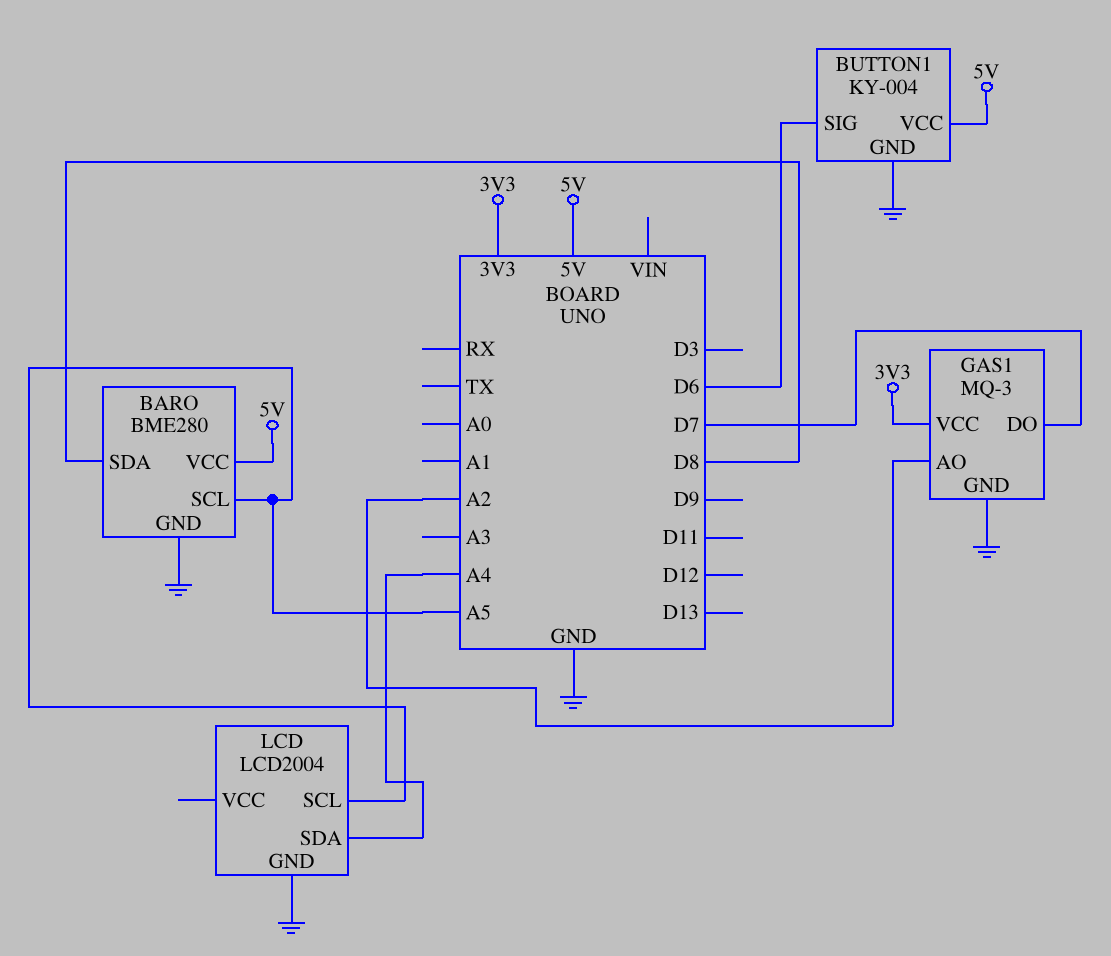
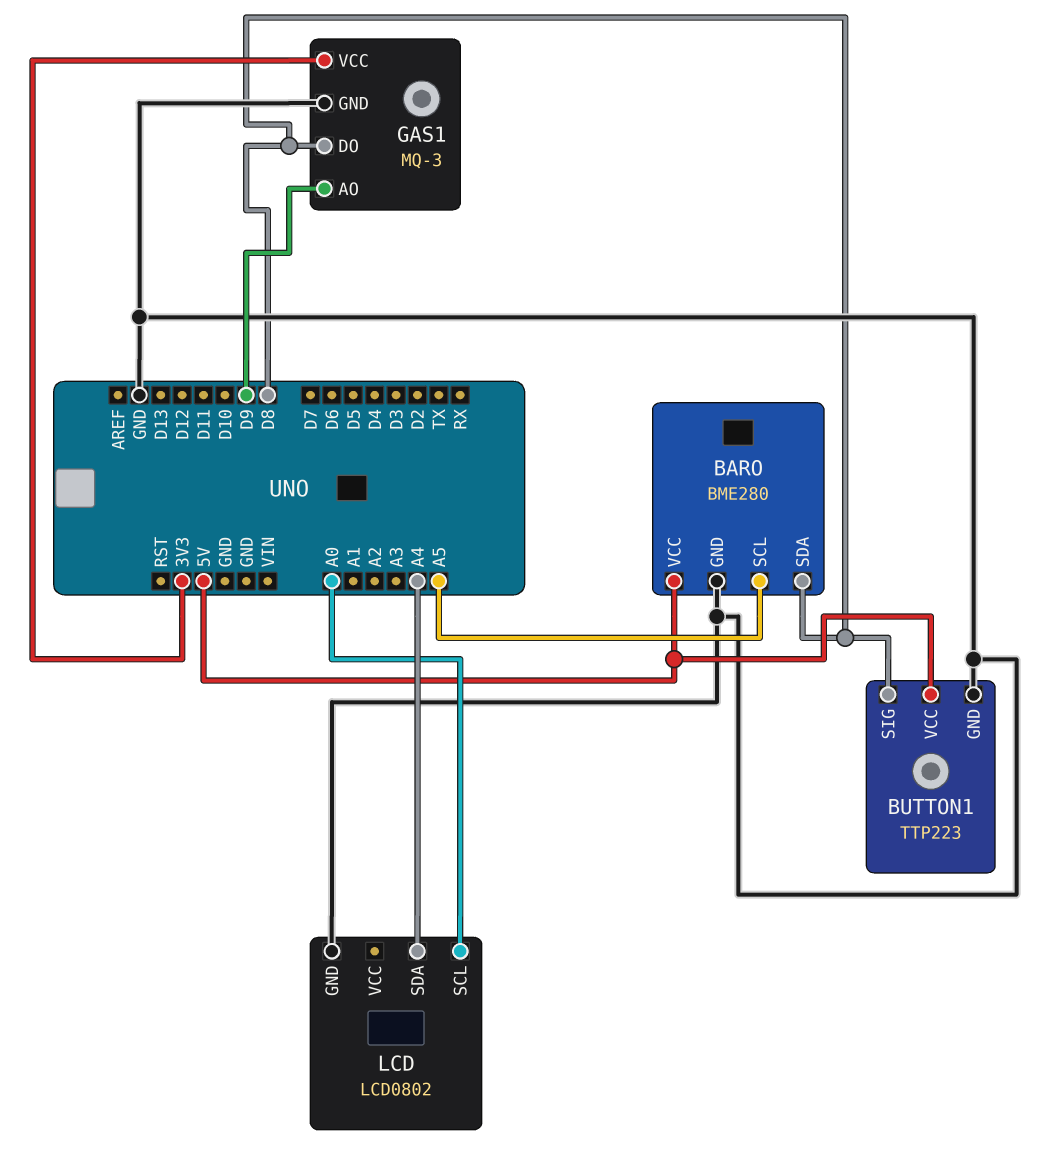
BUTTON1: KY-004 -> TTP223
BUTTON1 pin SIG: D6 -> D8
GAS1 pin AO: A2 -> D9
GAS1 pin DO: D7 -> D8
LCD: LCD2004 -> LCD0802
LCD pin SCL: A5 -> A0

